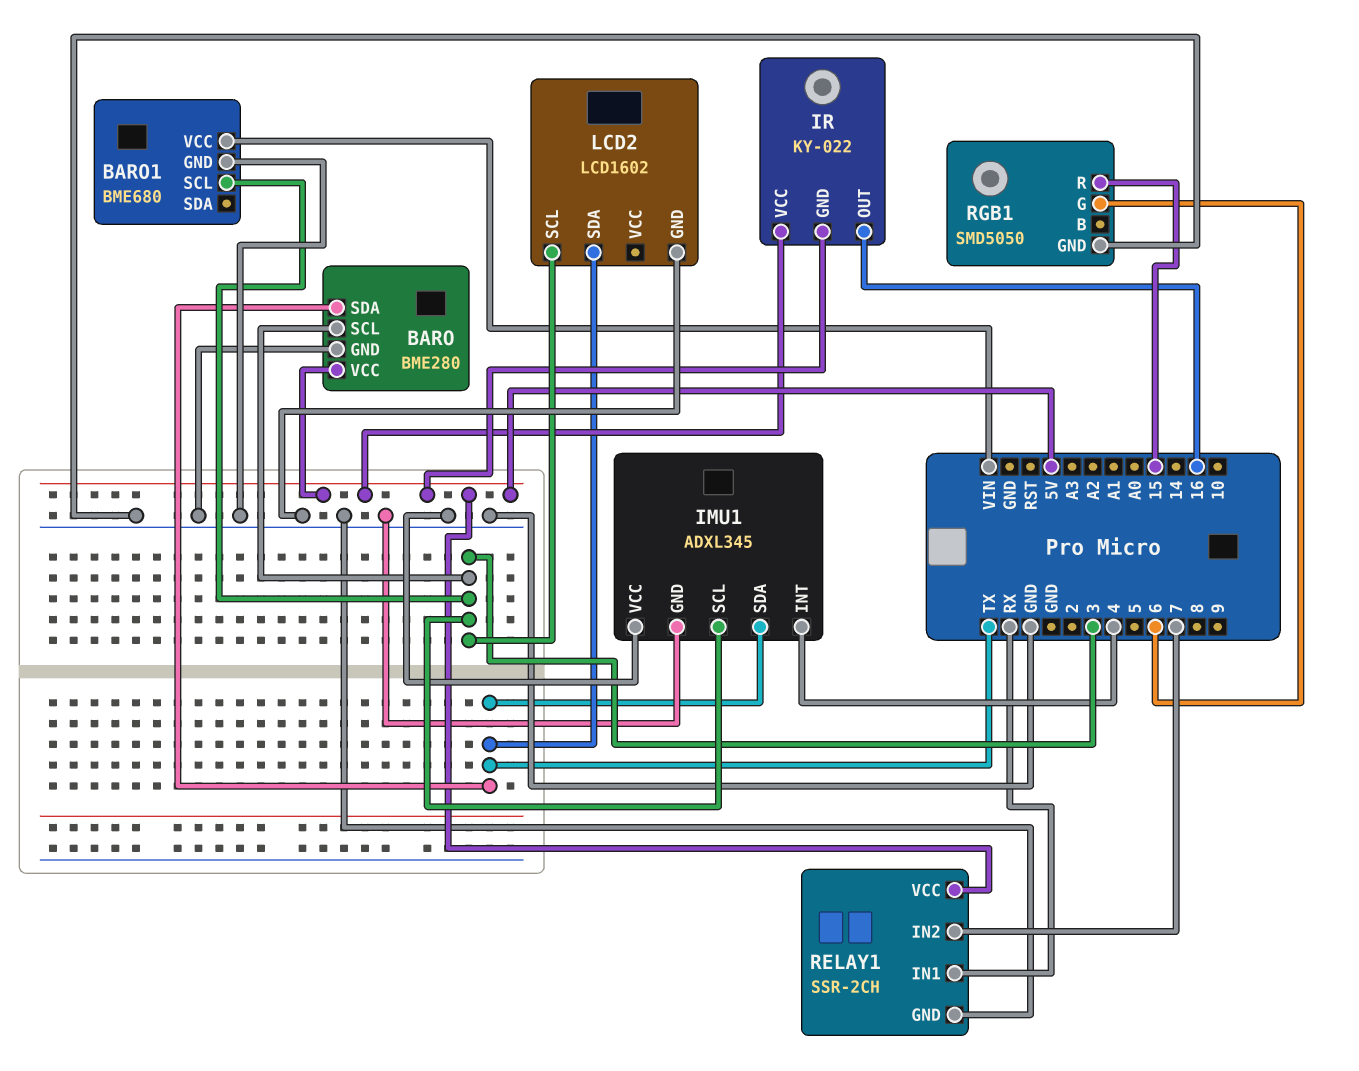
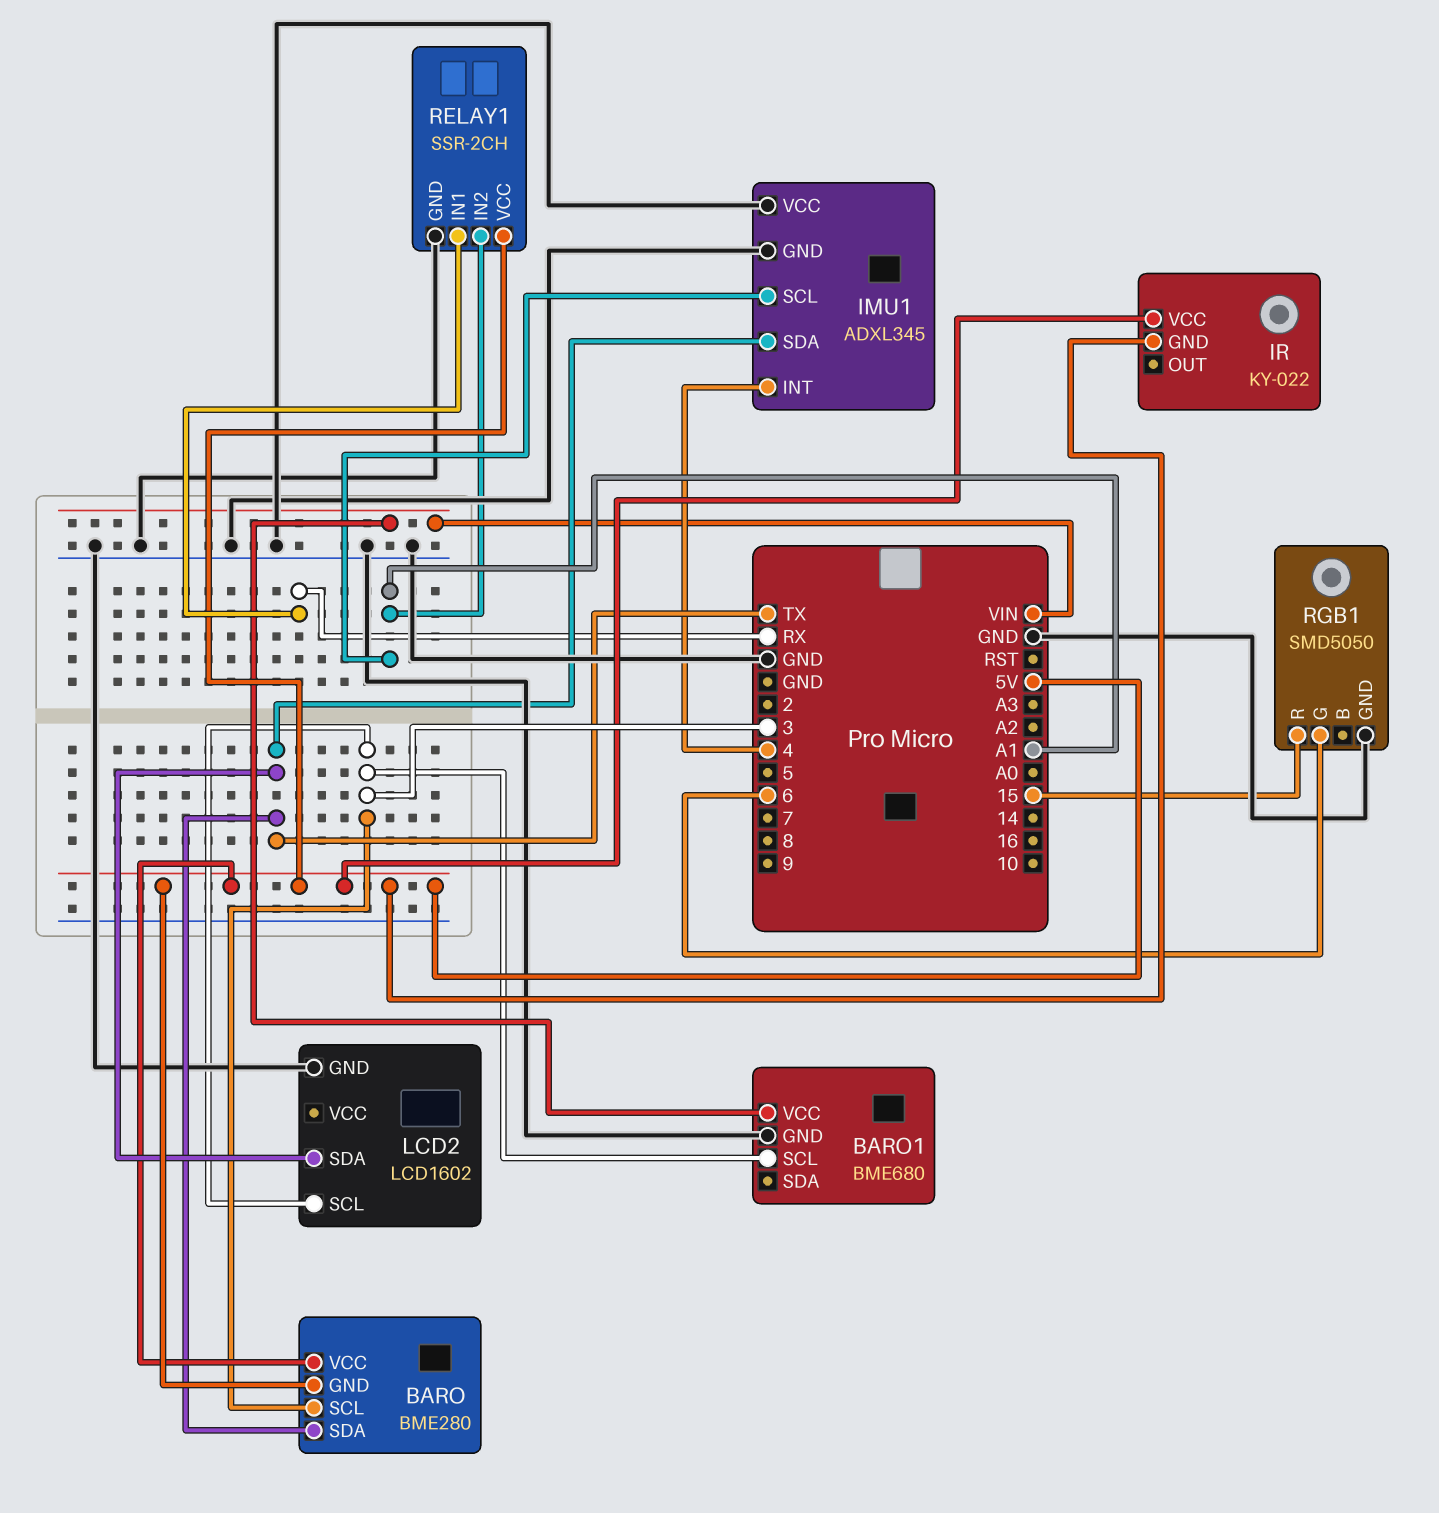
BARO pin GND: GND -> 5V
IMU1 pin SCL: 3 -> A1
IR pin OUT: 16 -> none
RELAY1 pin IN2: 7 -> A1

